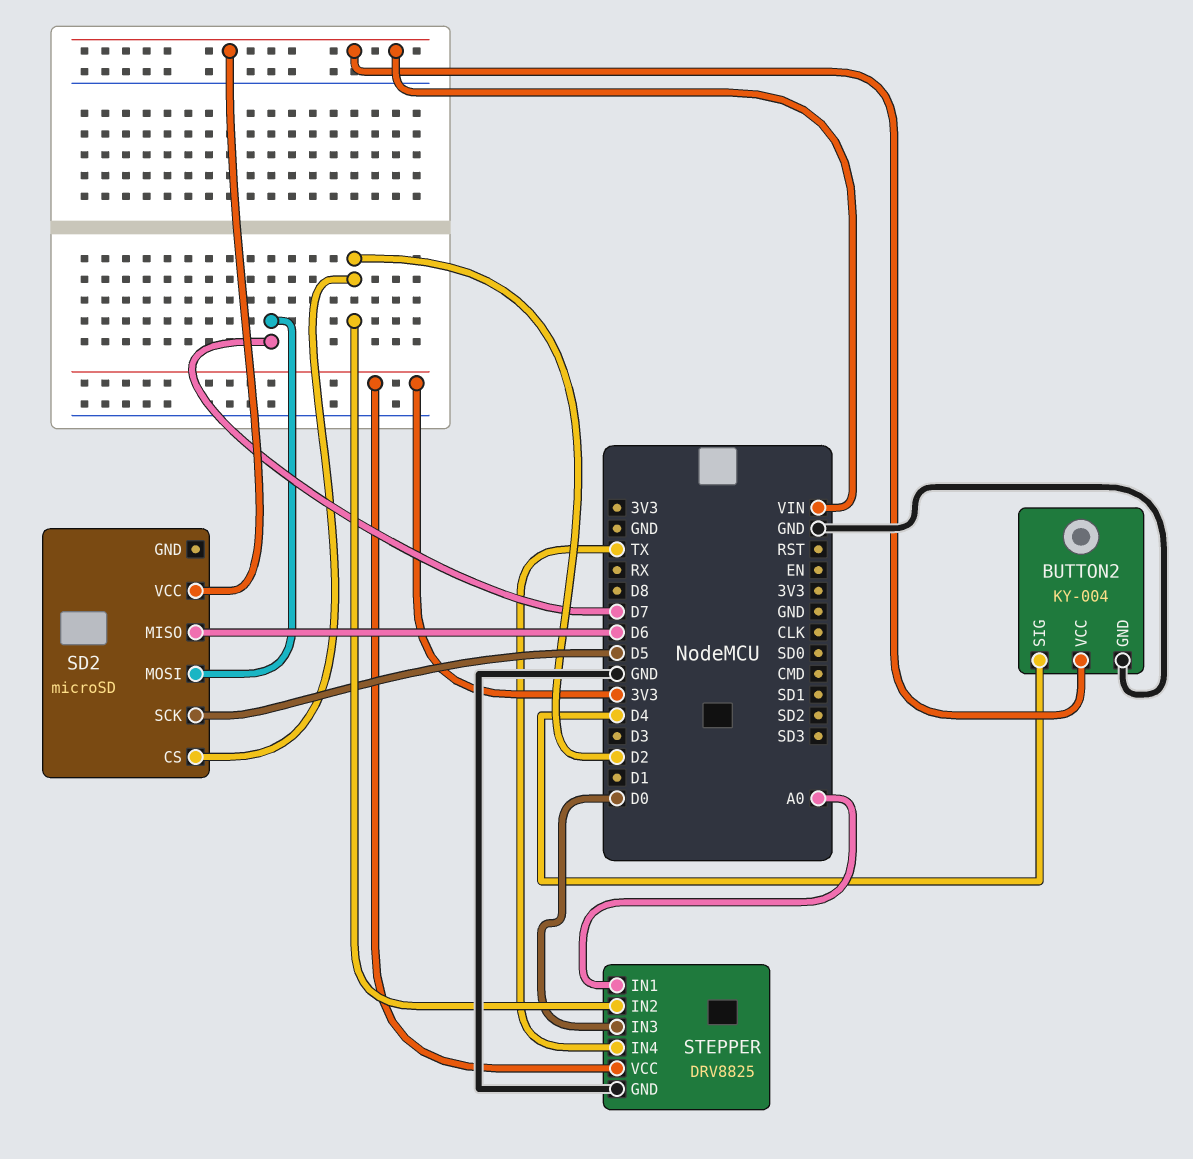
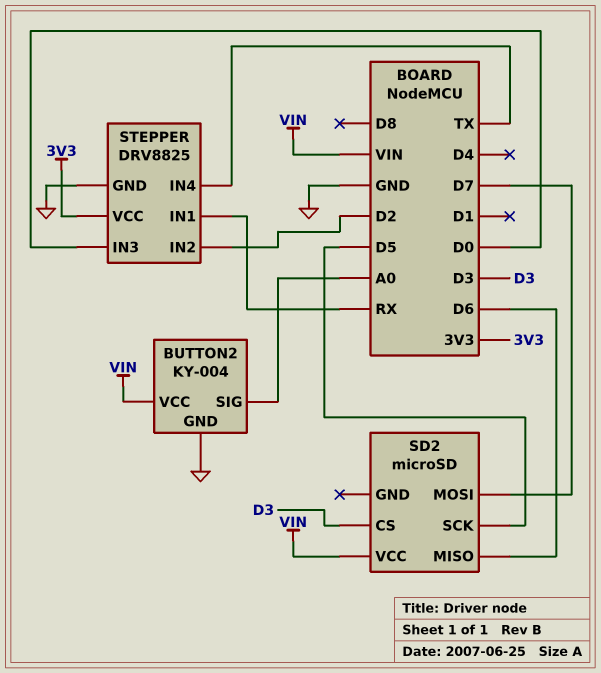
BUTTON2 pin SIG: D4 -> A0
SD2 pin CS: D2 -> D3
STEPPER pin IN1: A0 -> RX

